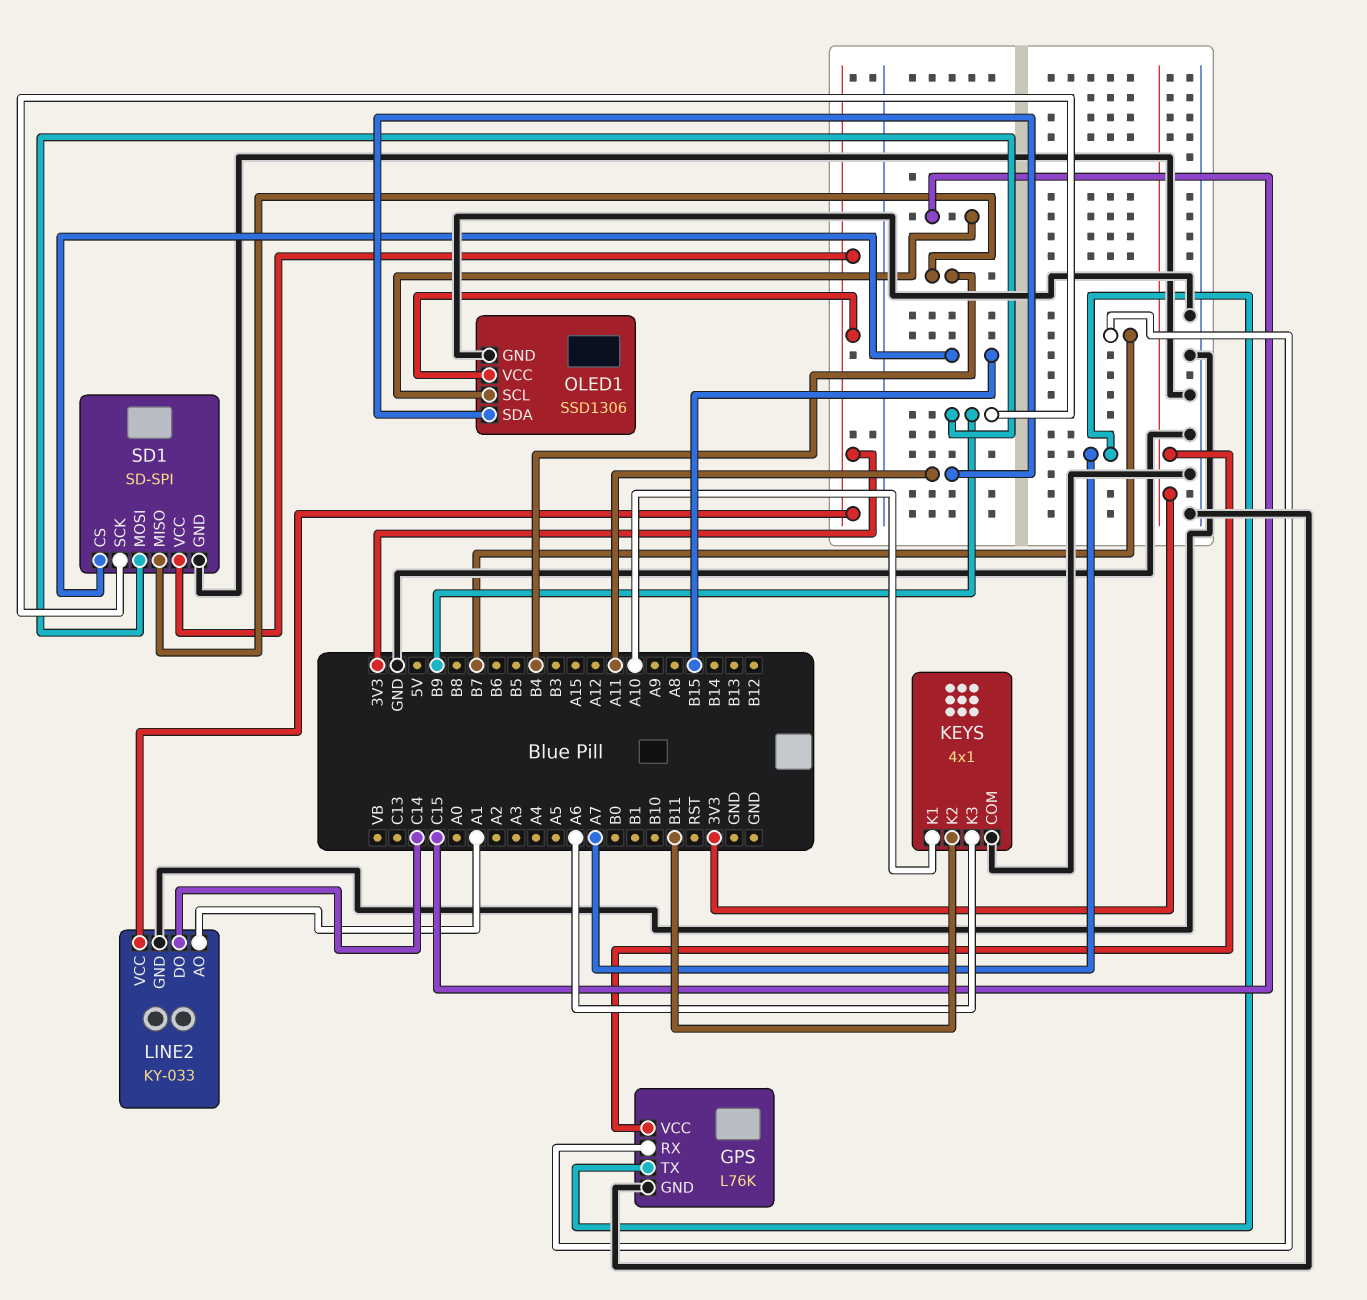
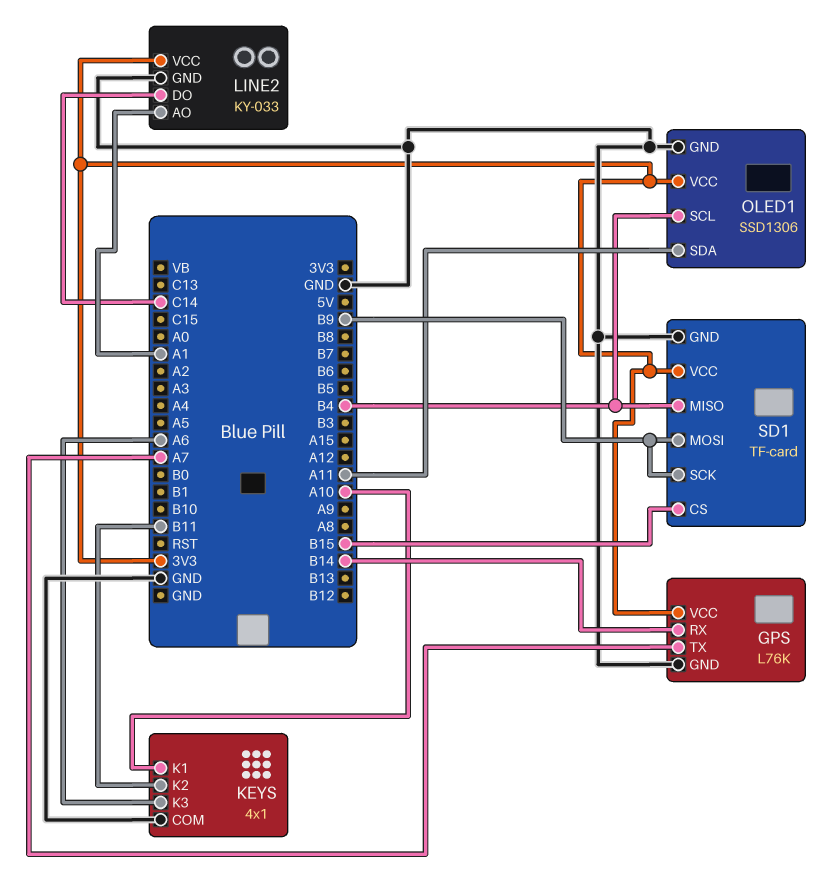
GPS pin RX: B7 -> B14
OLED1 pin SCL: C15 -> B4
SD1: SD-SPI -> TF-card

